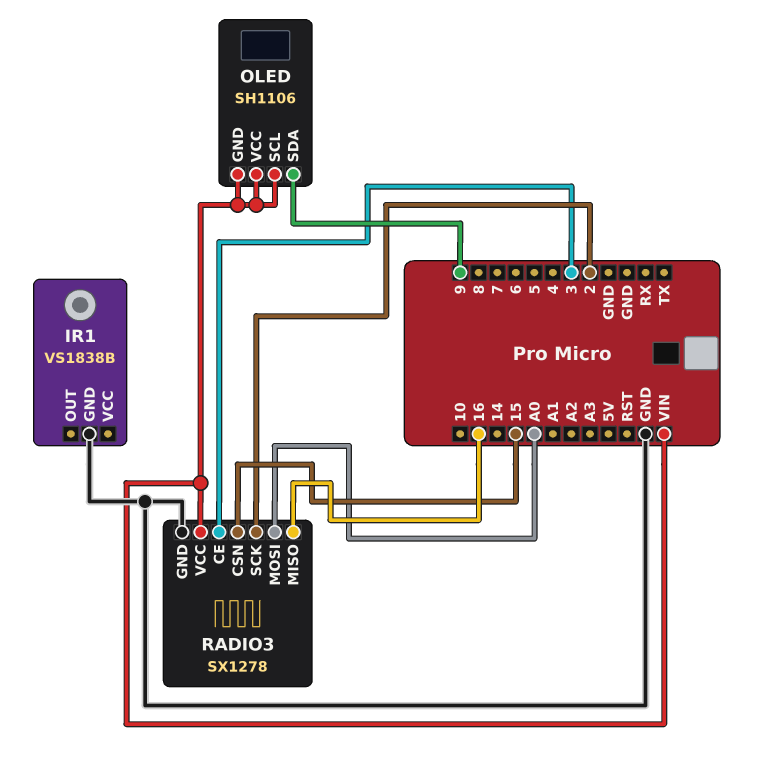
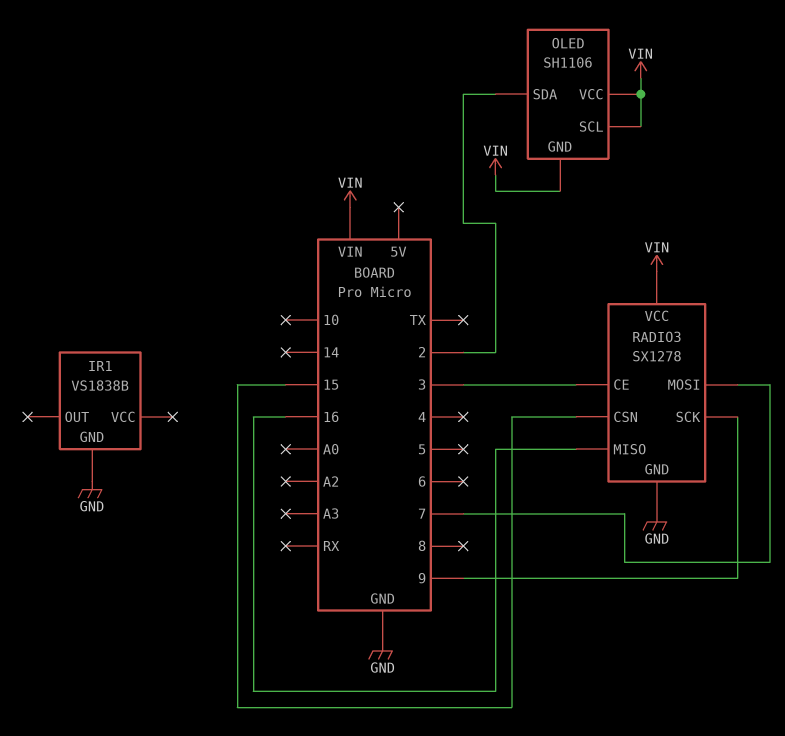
OLED pin SDA: 9 -> 2
RADIO3 pin MOSI: A0 -> 7
RADIO3 pin SCK: 2 -> 9

